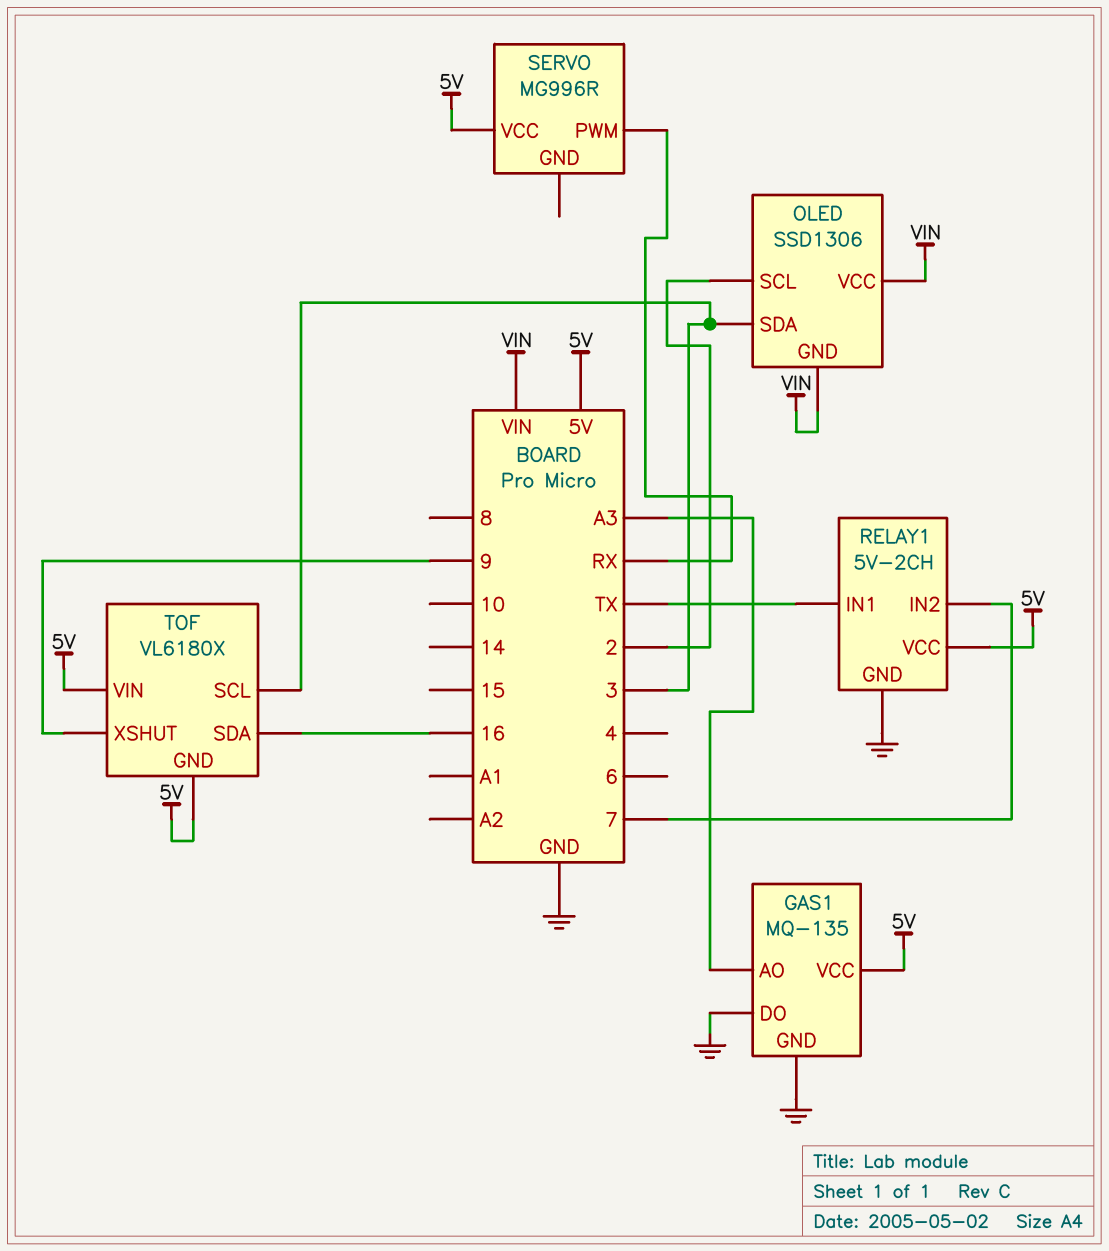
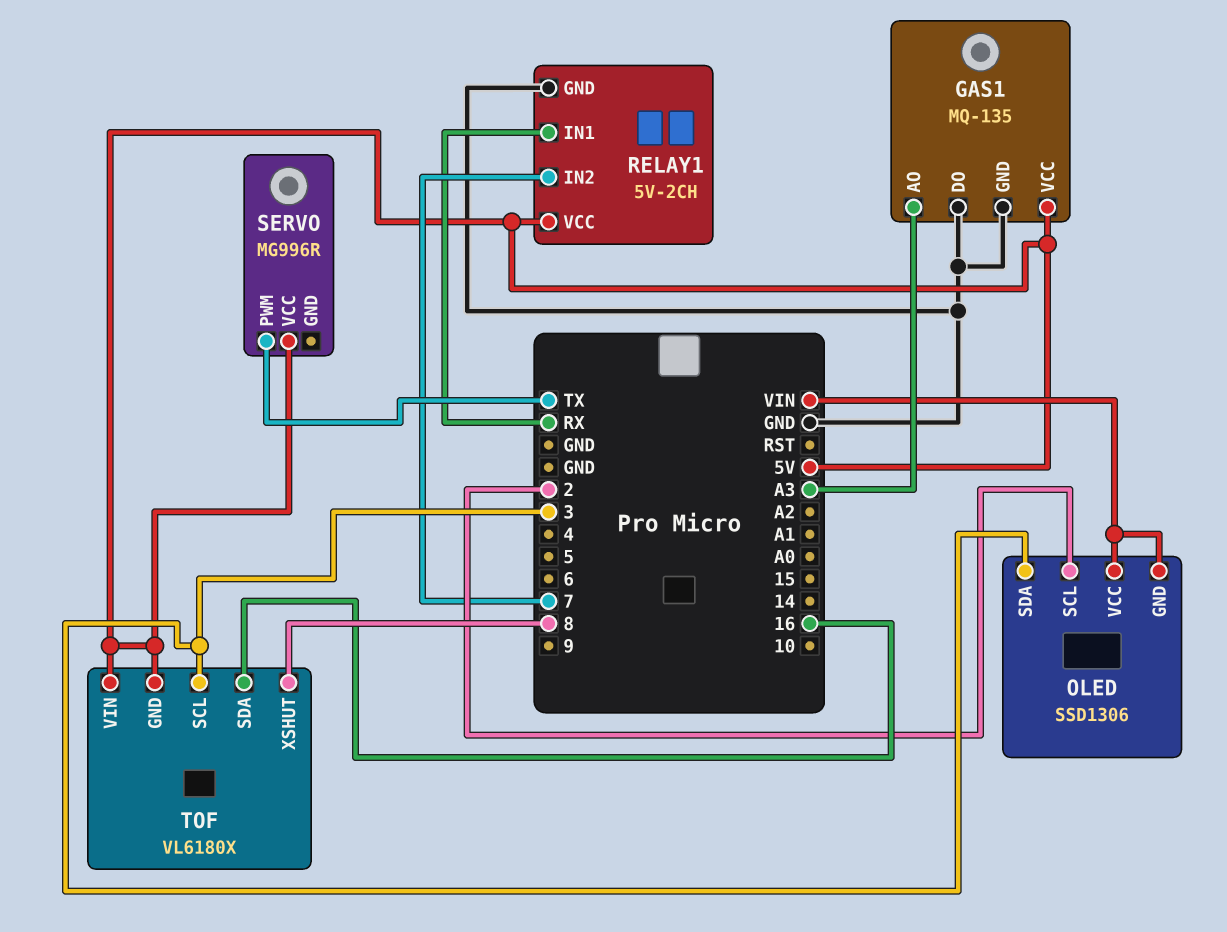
RELAY1 pin IN1: TX -> RX
SERVO pin PWM: RX -> TX
TOF pin XSHUT: 9 -> 8

